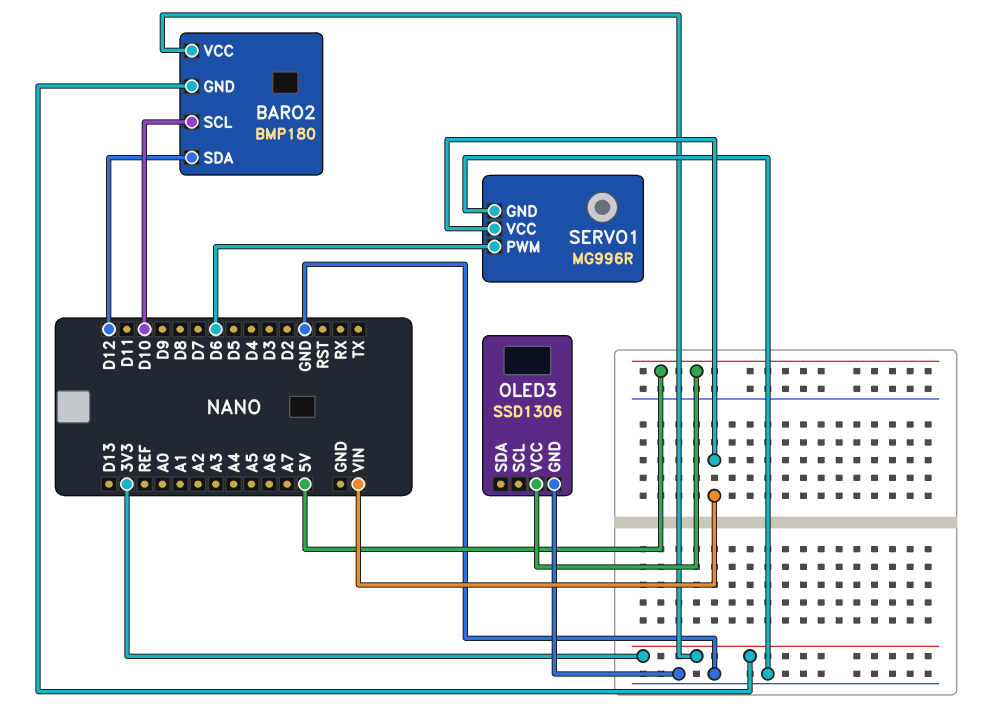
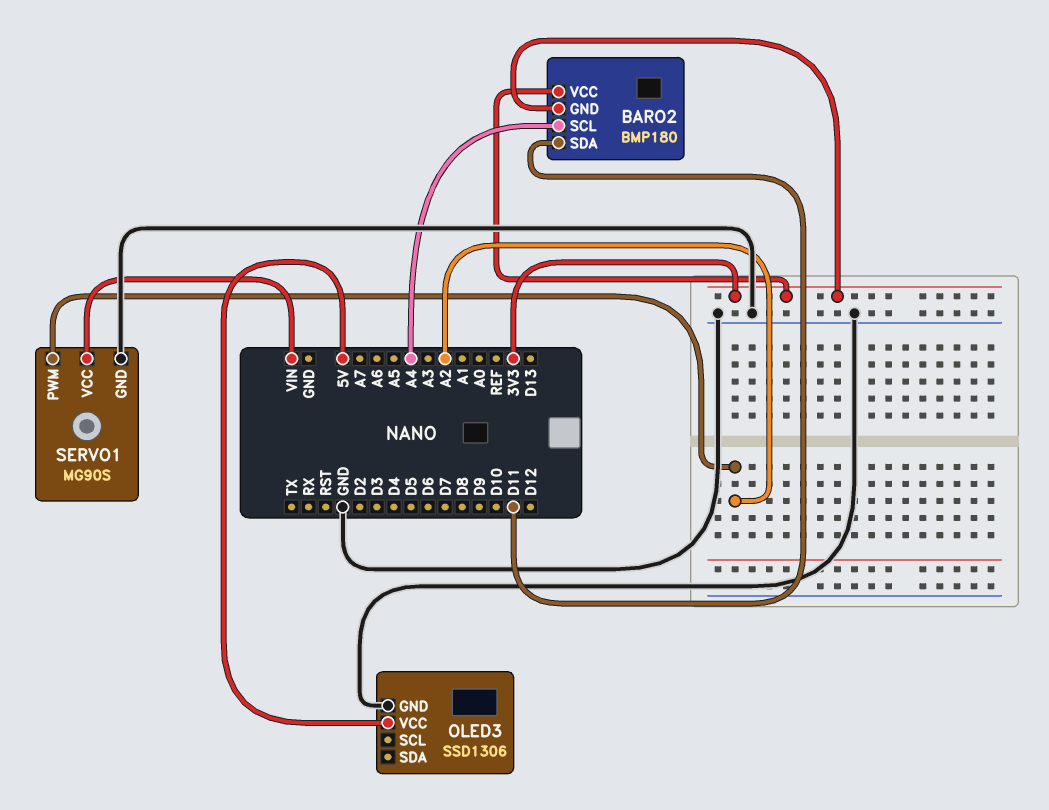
BARO2 pin SCL: D10 -> A4
BARO2 pin SDA: D12 -> D11
SERVO1: MG996R -> MG90S
SERVO1 pin PWM: D6 -> A2

